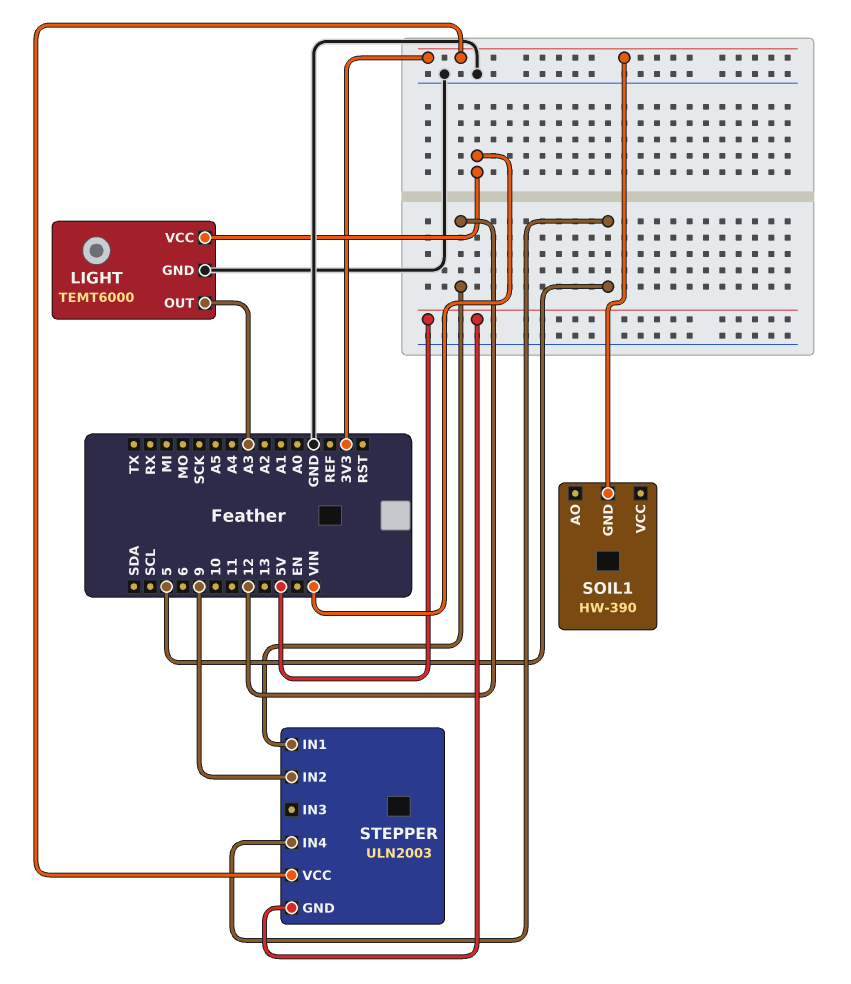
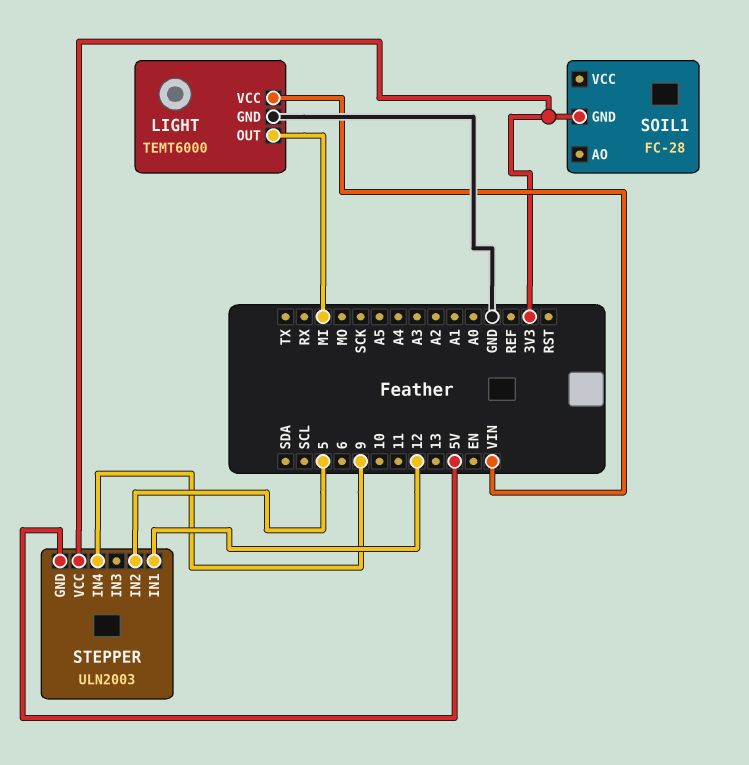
LIGHT pin OUT: A3 -> MI
SOIL1: HW-390 -> FC-28
STEPPER pin IN2: 9 -> 5
STEPPER pin IN4: 5 -> 9

